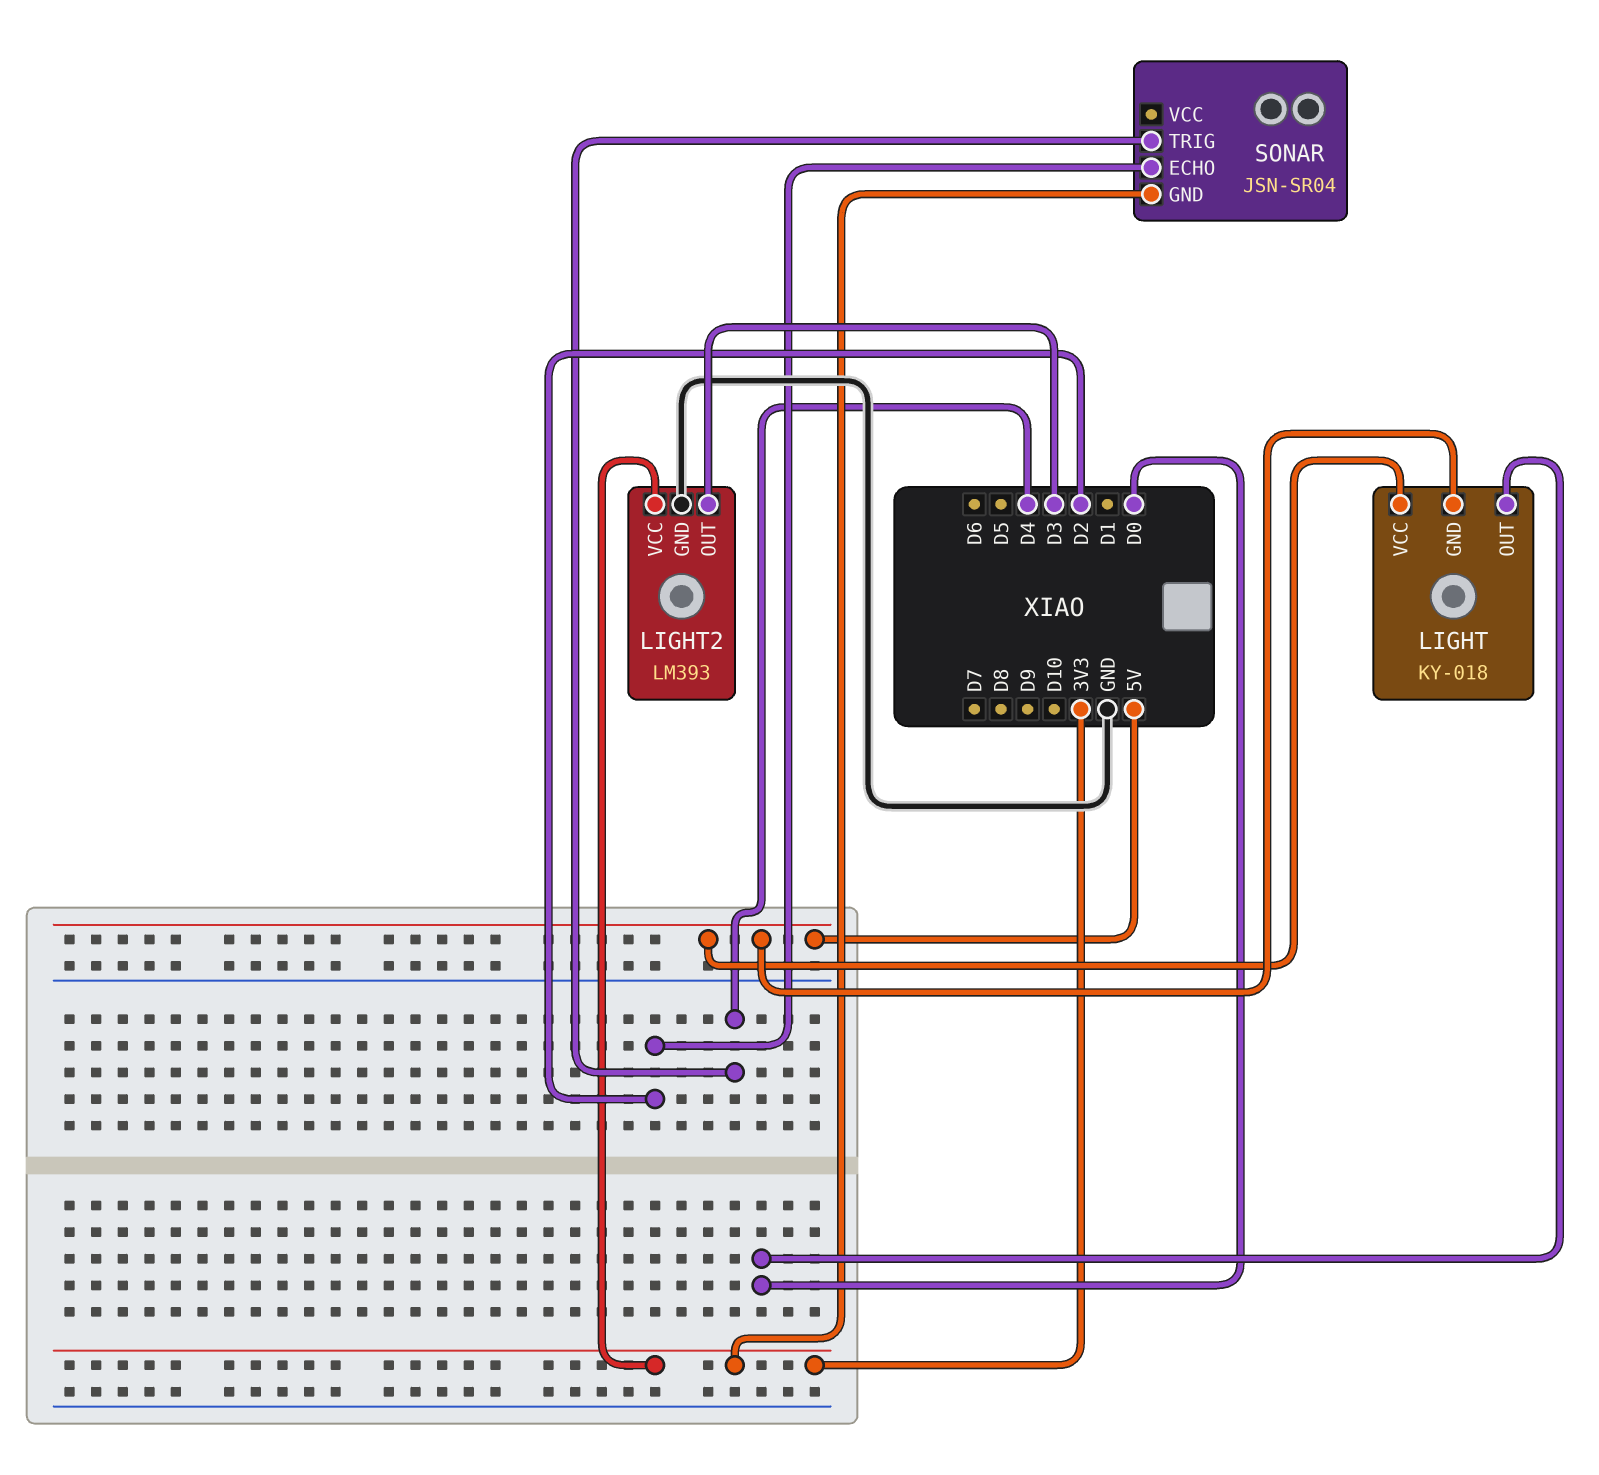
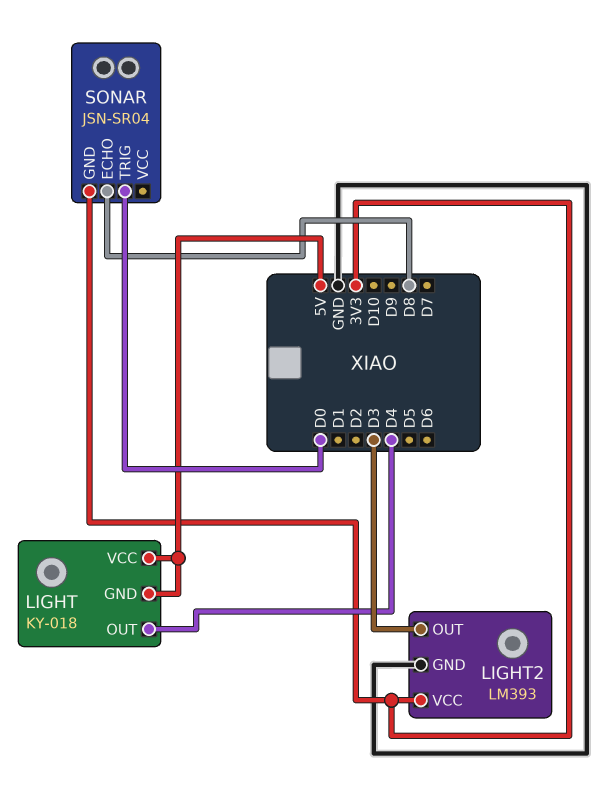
LIGHT pin OUT: D0 -> D4
SONAR pin ECHO: D2 -> D8
SONAR pin TRIG: D4 -> D0

